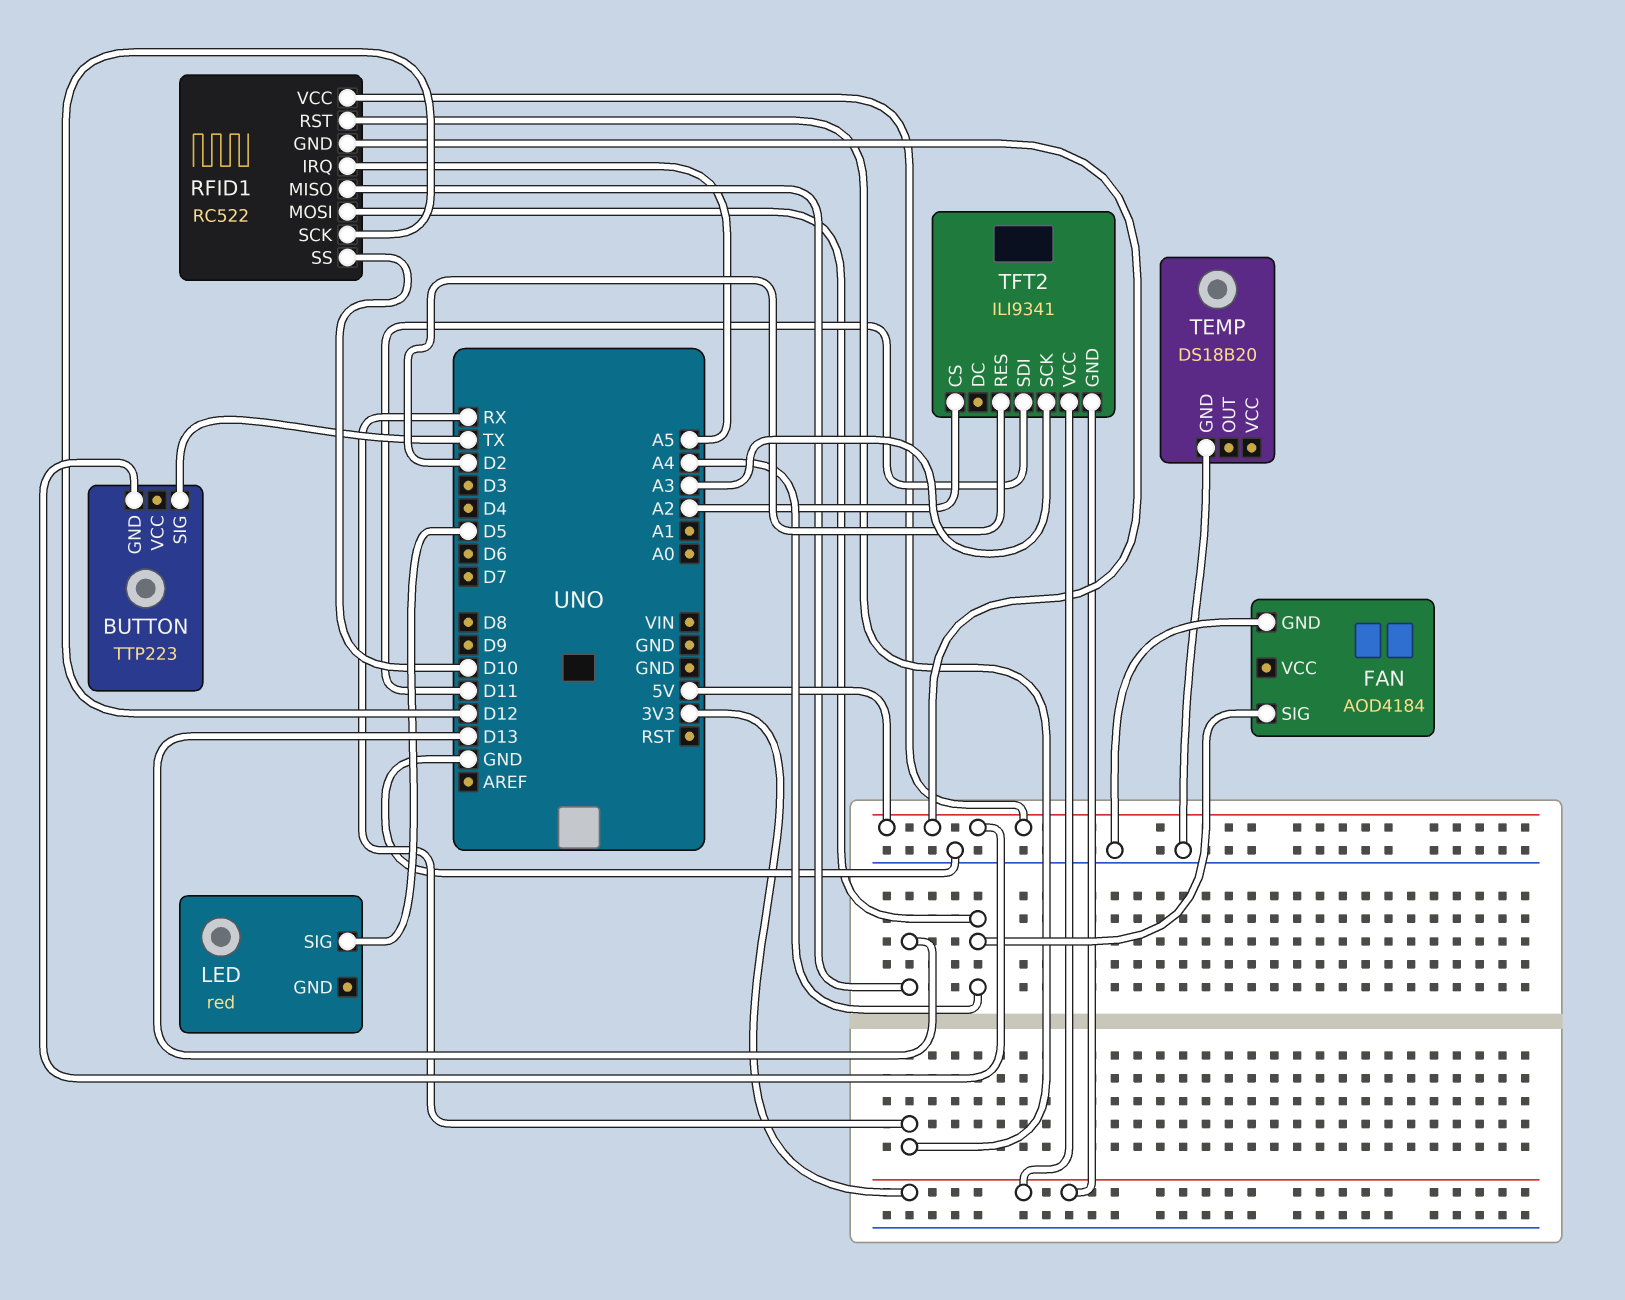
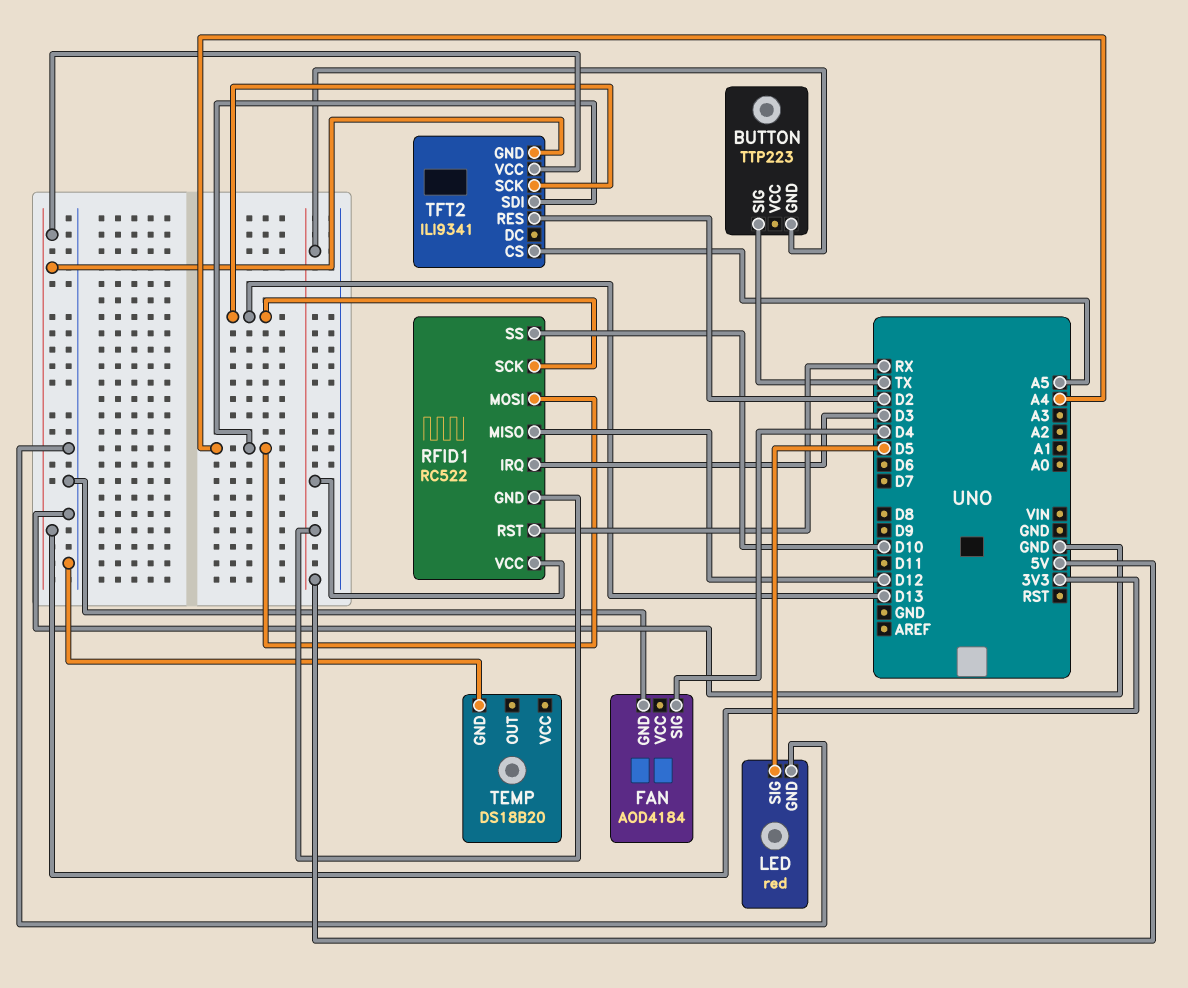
FAN pin SIG: A4 -> D4
LED pin GND: none -> GND
RFID1 pin IRQ: A5 -> D3
RFID1 pin MISO: D13 -> D12
RFID1 pin SCK: D12 -> D13
TFT2 pin CS: A2 -> A5
TFT2 pin SCK: A3 -> D13
TFT2 pin SDI: D11 -> A4

